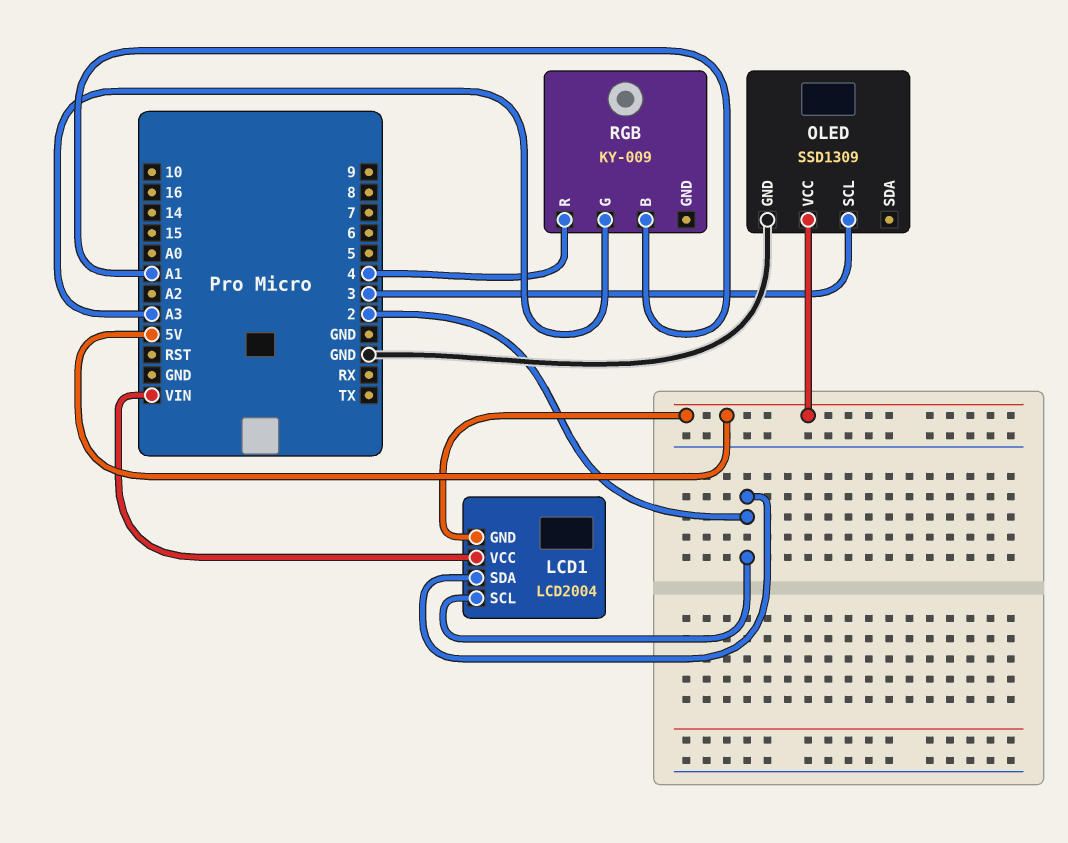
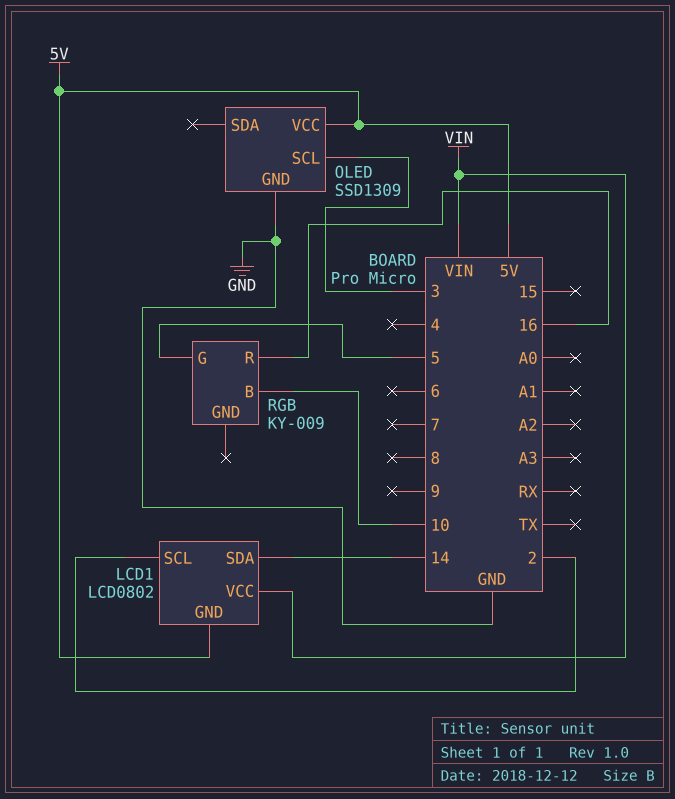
LCD1: LCD2004 -> LCD0802
LCD1 pin SDA: 2 -> 14
RGB pin B: A1 -> 10
RGB pin G: A3 -> 5
RGB pin R: 4 -> 16

